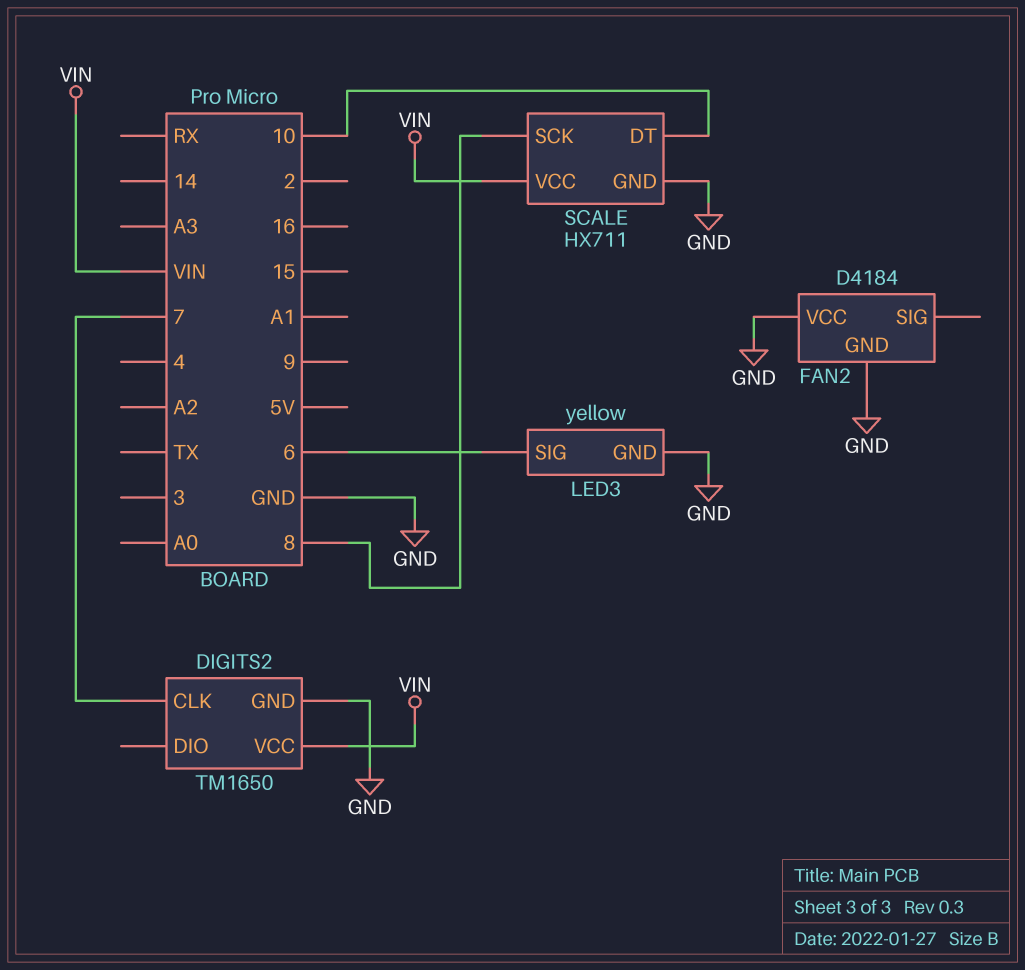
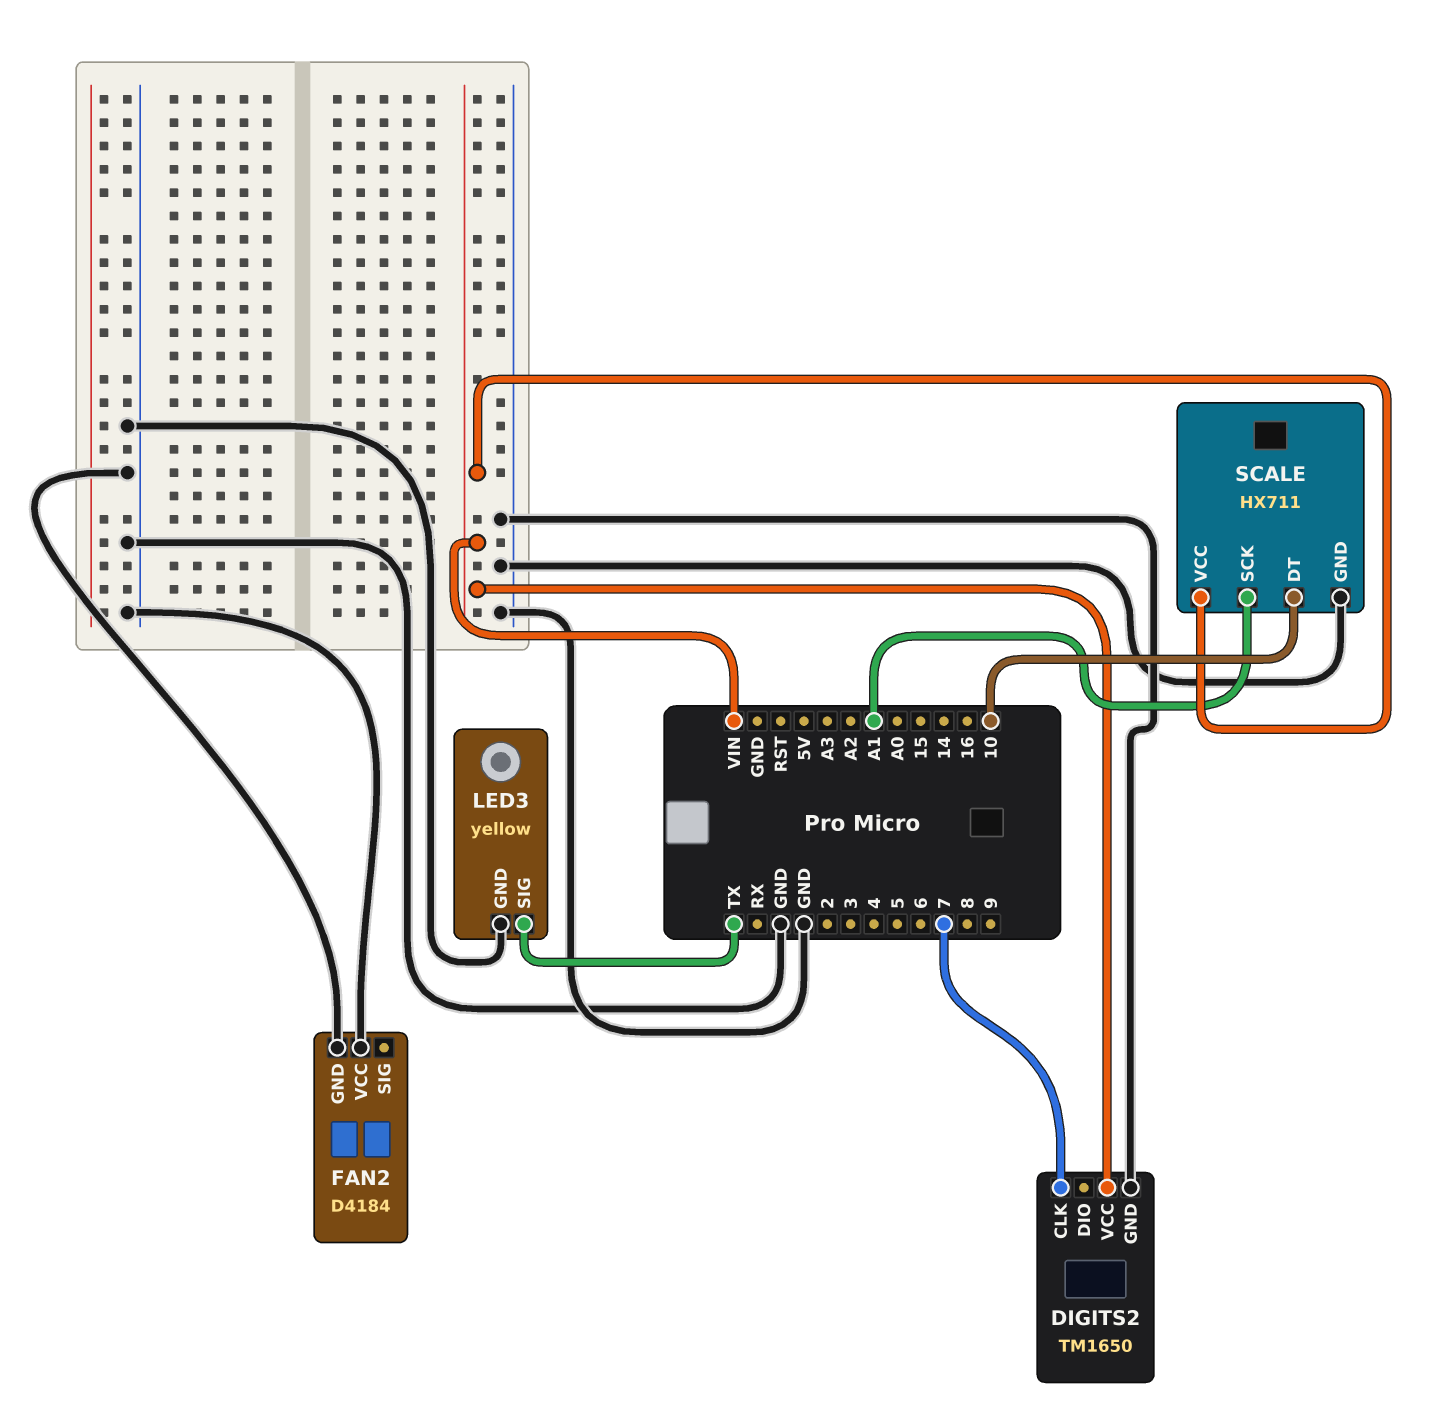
LED3 pin SIG: 6 -> TX
SCALE pin SCK: 8 -> A1

